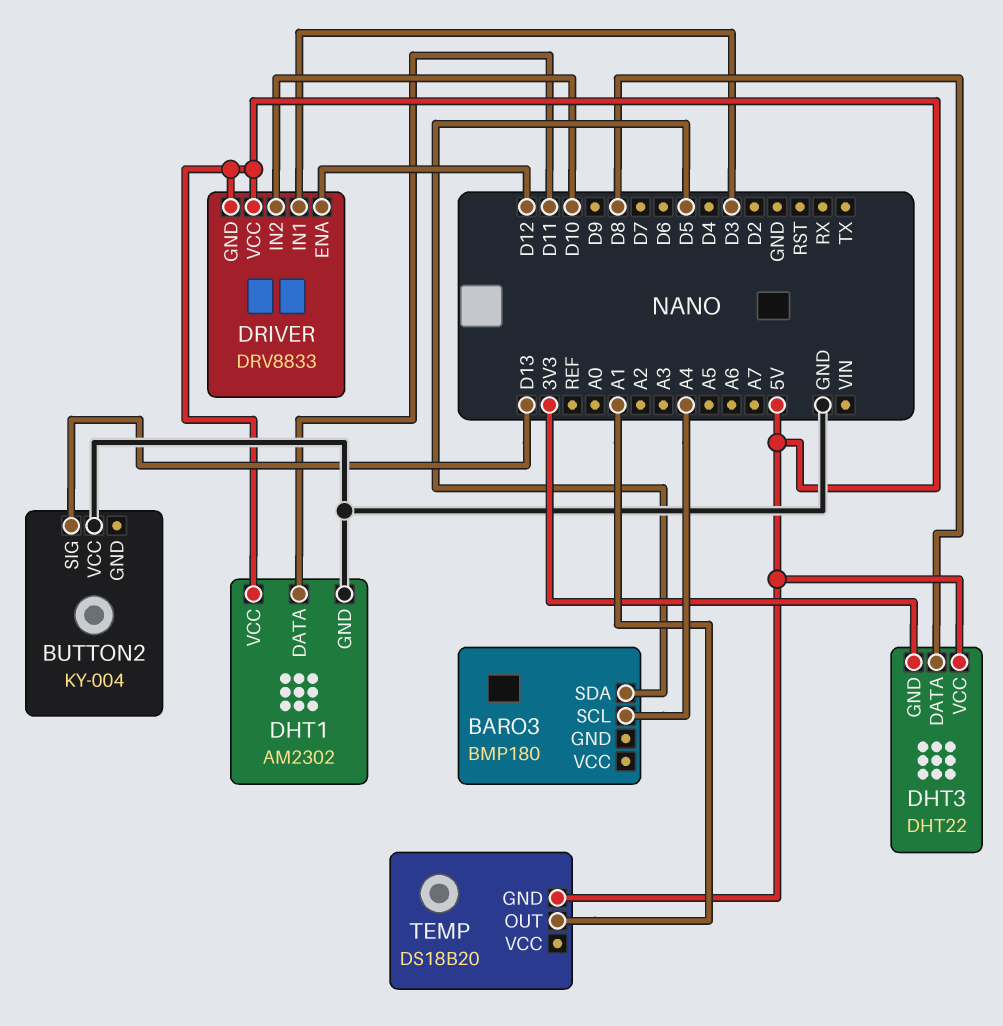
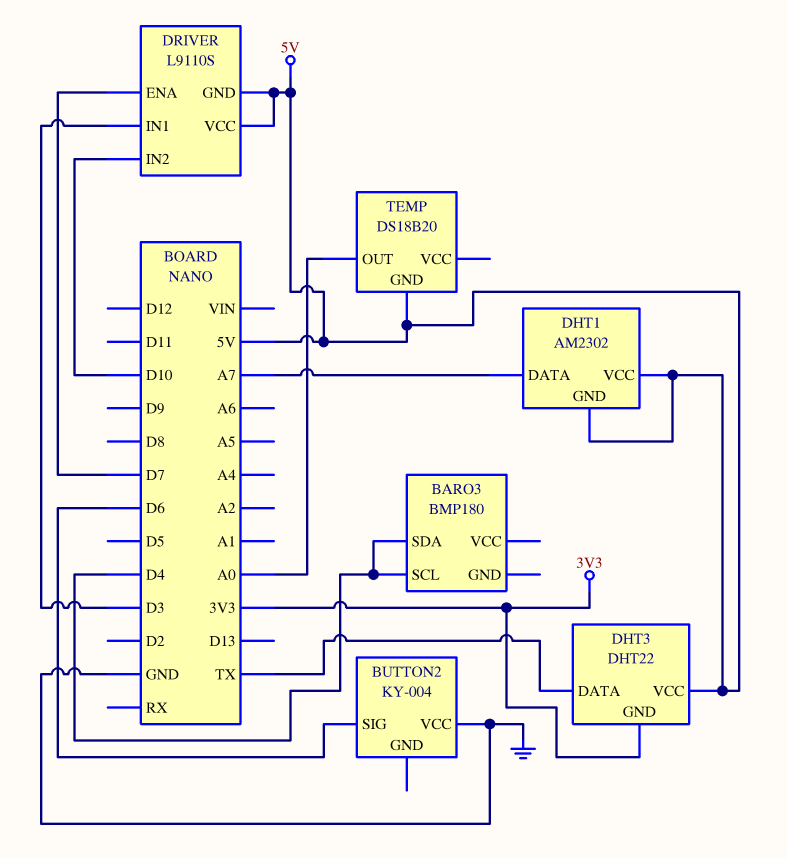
BARO3 pin SCL: A4 -> D4
BARO3 pin SDA: D5 -> D4
BUTTON2 pin SIG: D13 -> D6
DHT1 pin DATA: D11 -> A7
DHT1 pin GND: GND -> 5V
DHT3 pin DATA: D8 -> TX
DRIVER: DRV8833 -> L9110S
DRIVER pin ENA: D12 -> D7
TEMP pin OUT: A1 -> A0

